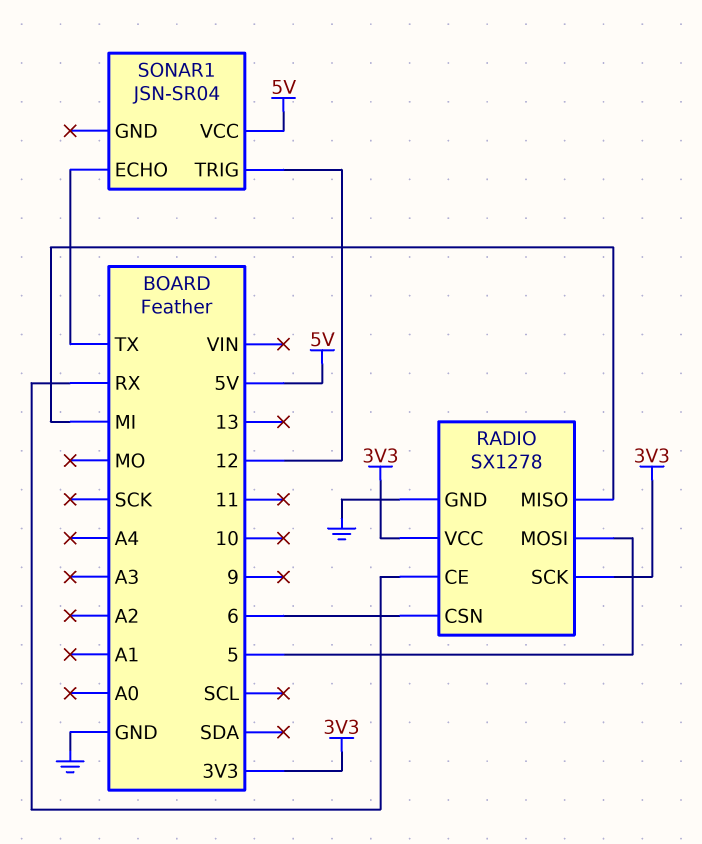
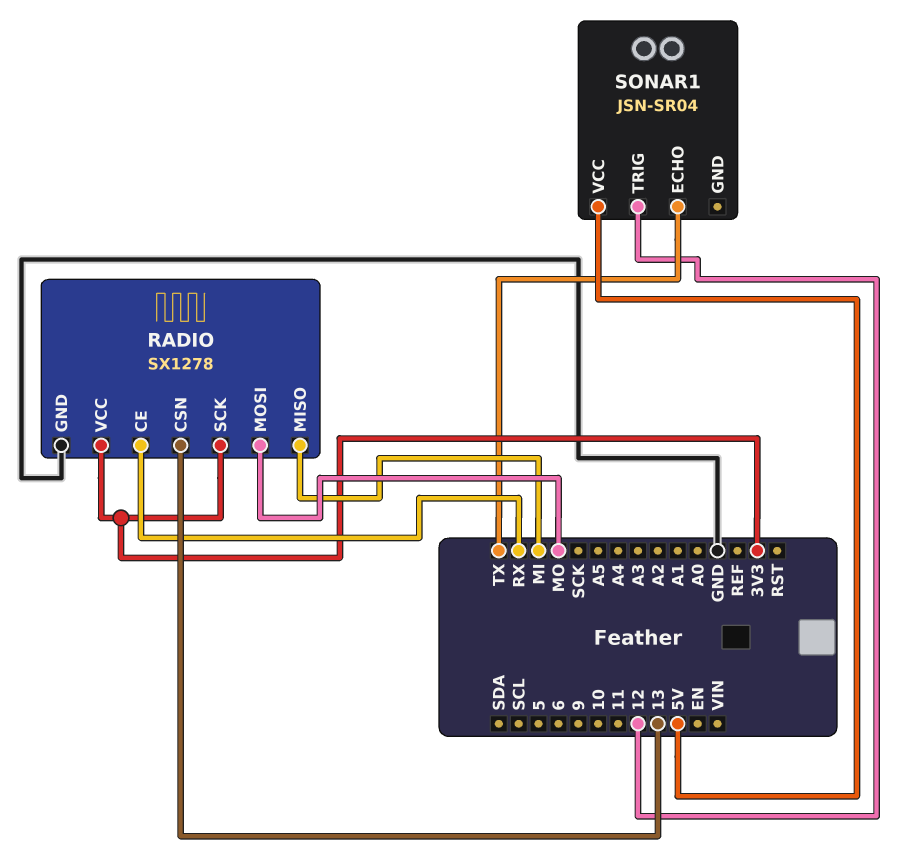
RADIO pin CSN: 6 -> 13
RADIO pin MOSI: 5 -> MO

